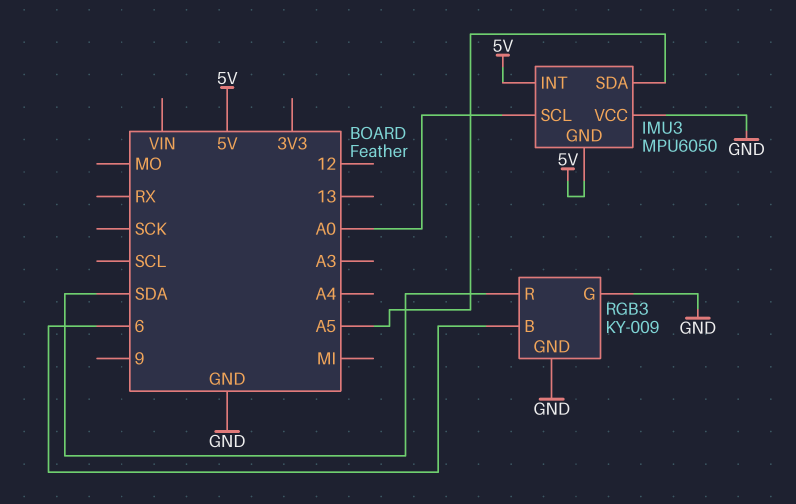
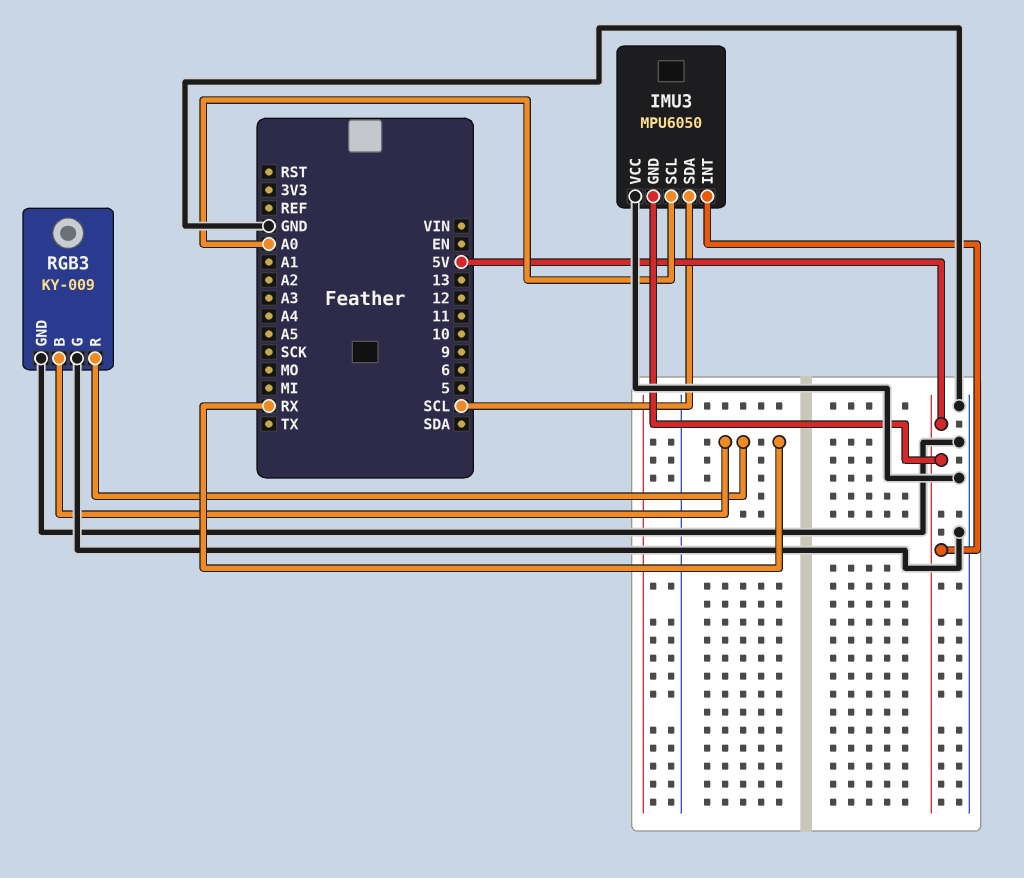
IMU3 pin SDA: A5 -> SCL
RGB3 pin B: 6 -> RX
RGB3 pin R: SDA -> RX

